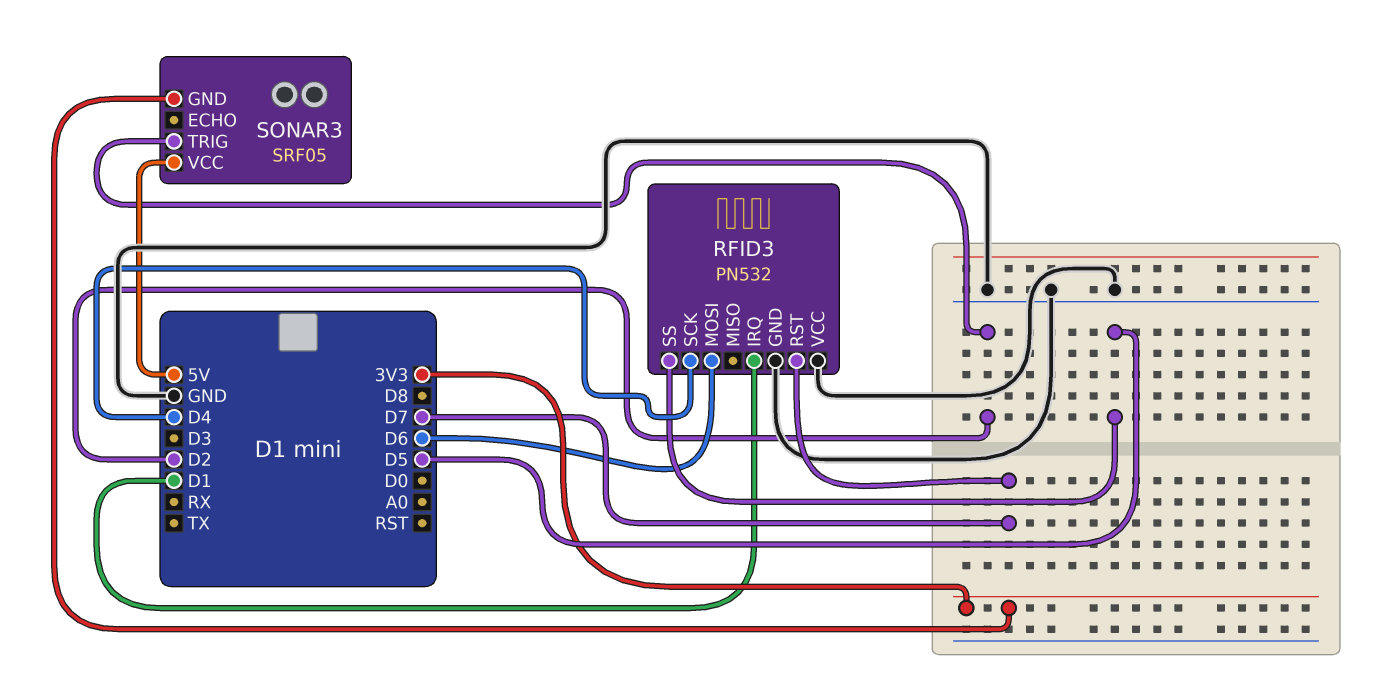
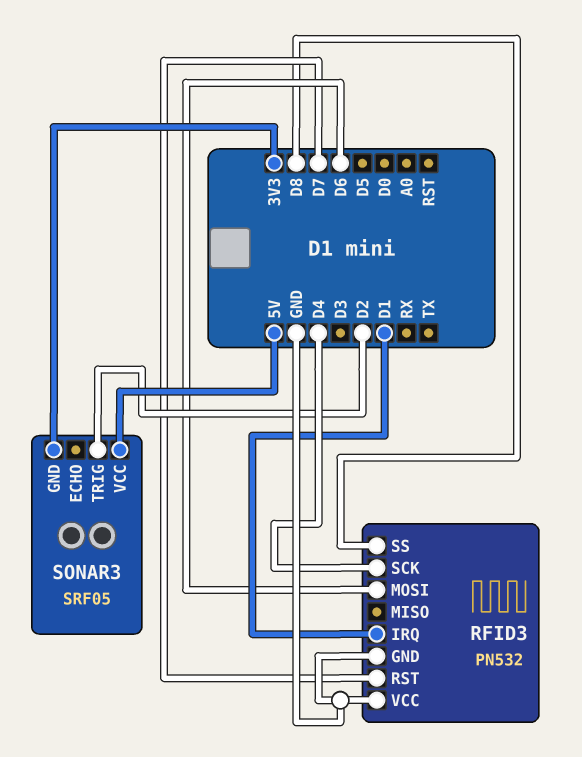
RFID3 pin SS: D5 -> D8

